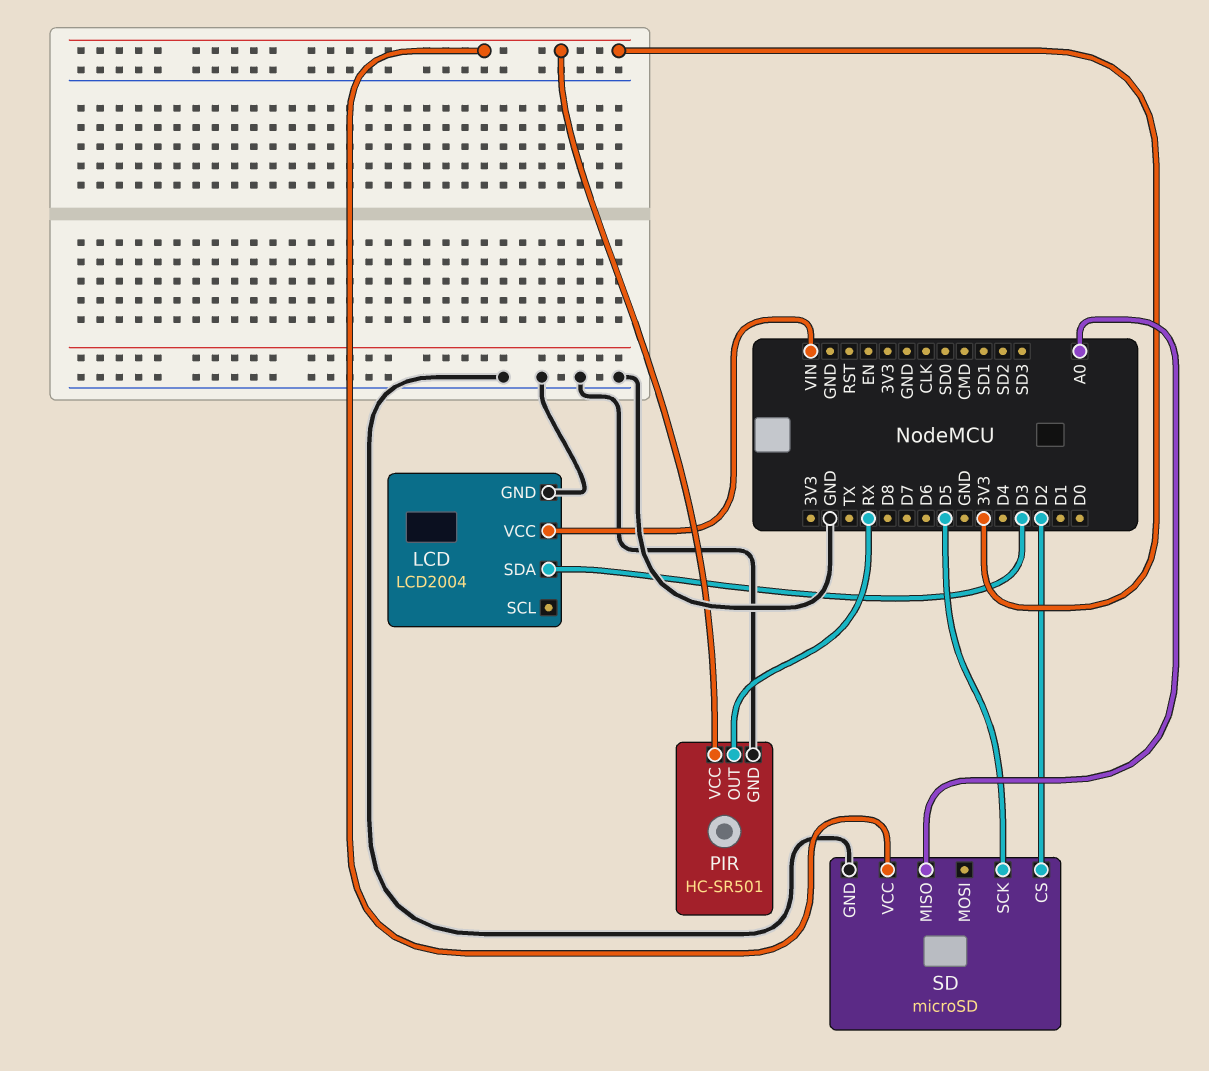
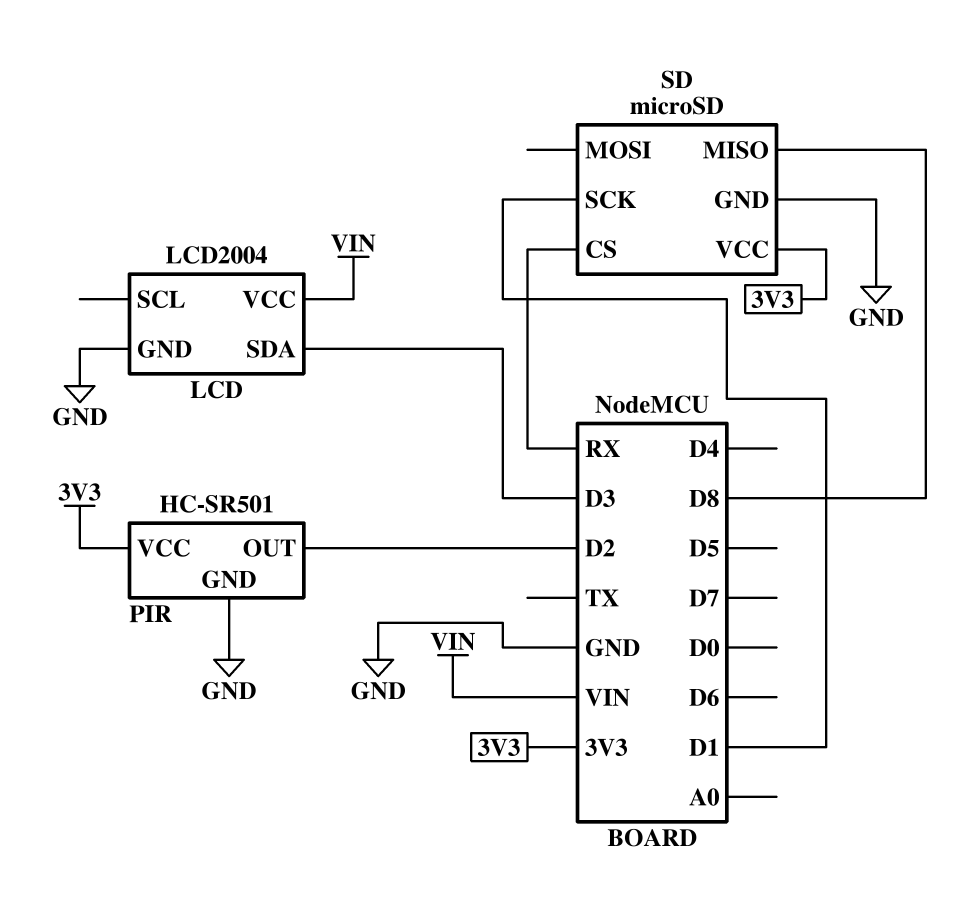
PIR pin OUT: RX -> D2
SD pin CS: D2 -> RX
SD pin MISO: A0 -> D8
SD pin SCK: D5 -> D1

